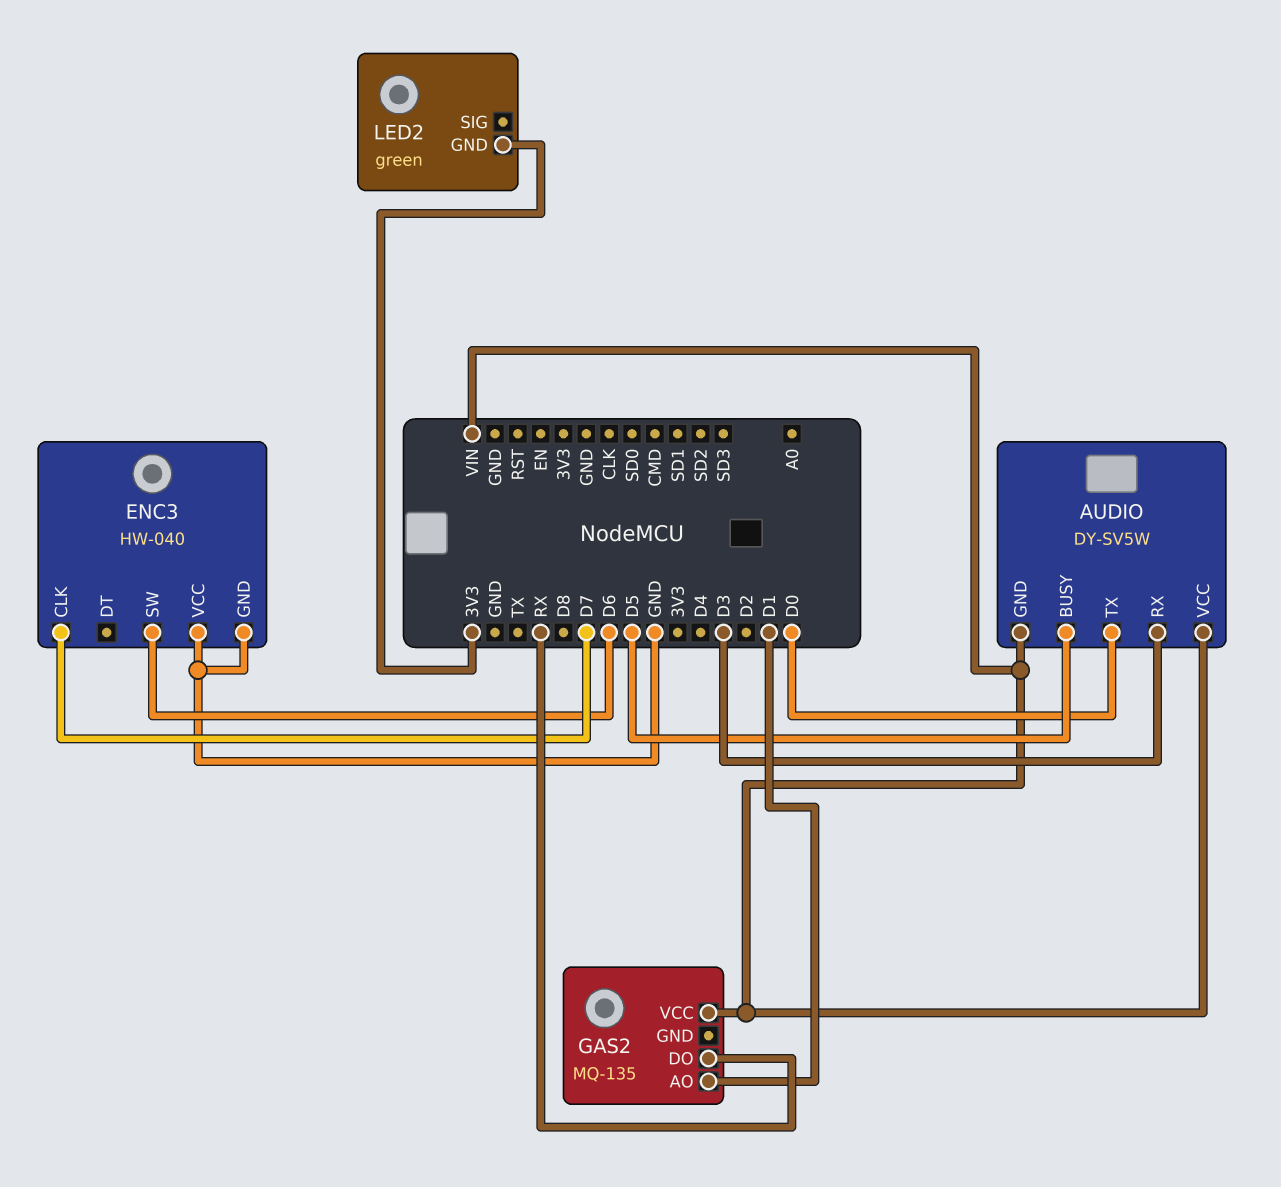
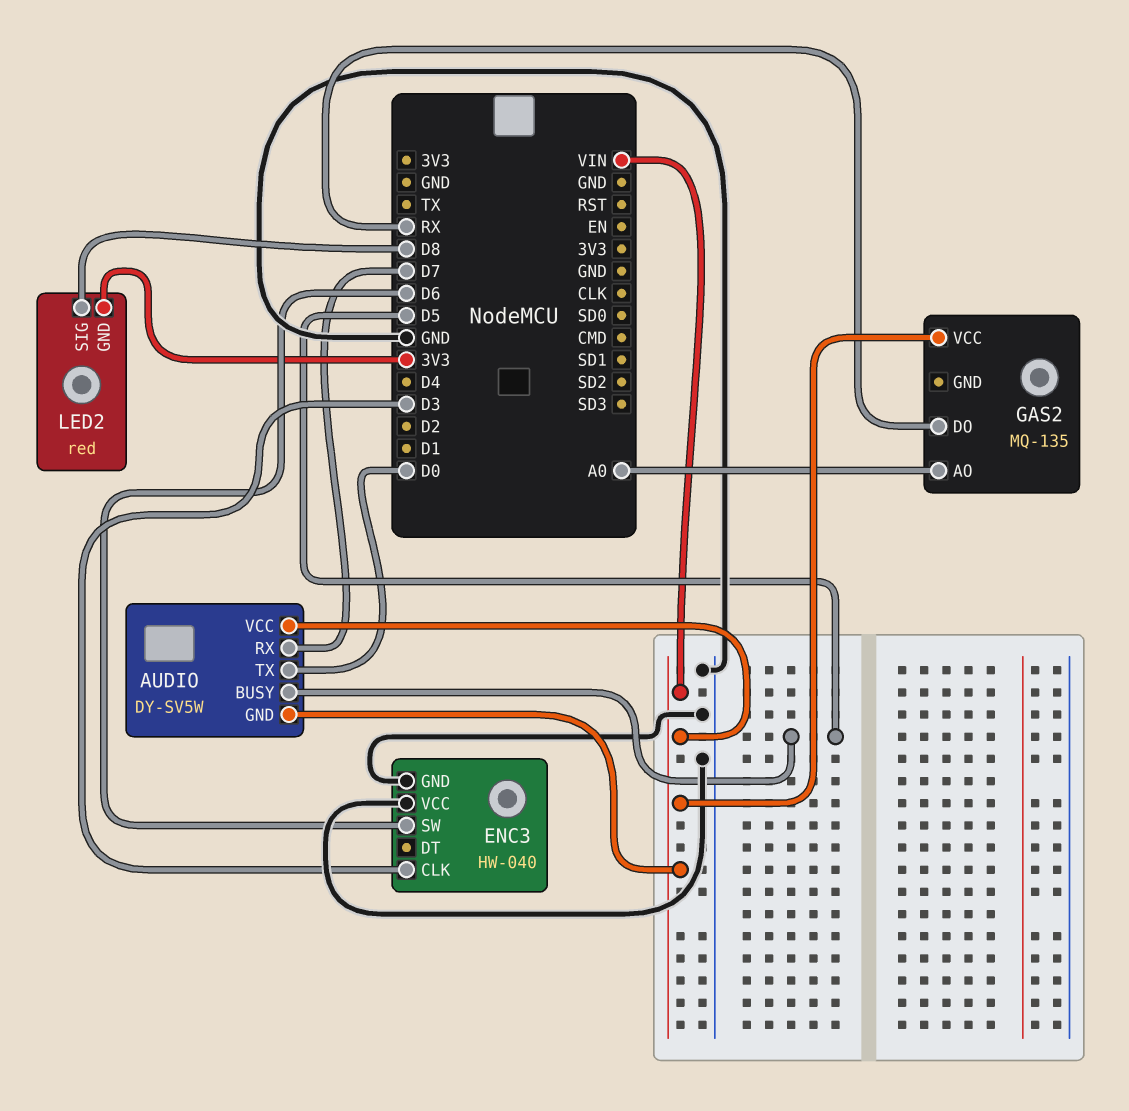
AUDIO pin RX: D3 -> D7
ENC3 pin CLK: D7 -> D3
GAS2 pin AO: D1 -> A0
LED2: green -> red
LED2 pin SIG: none -> D8

